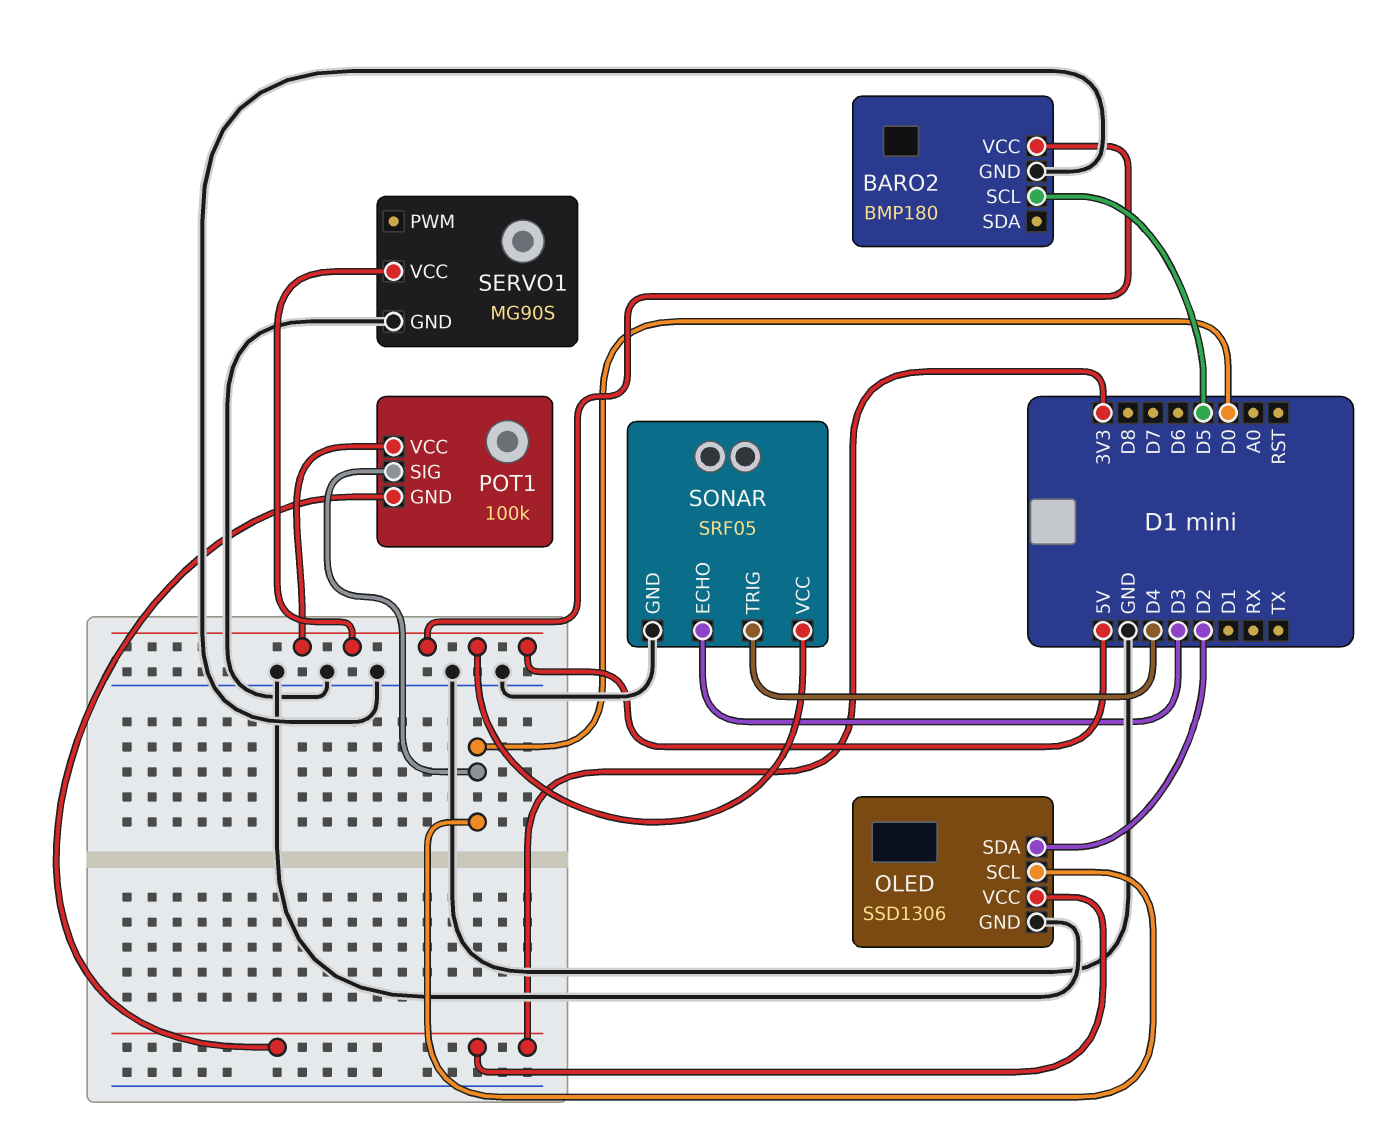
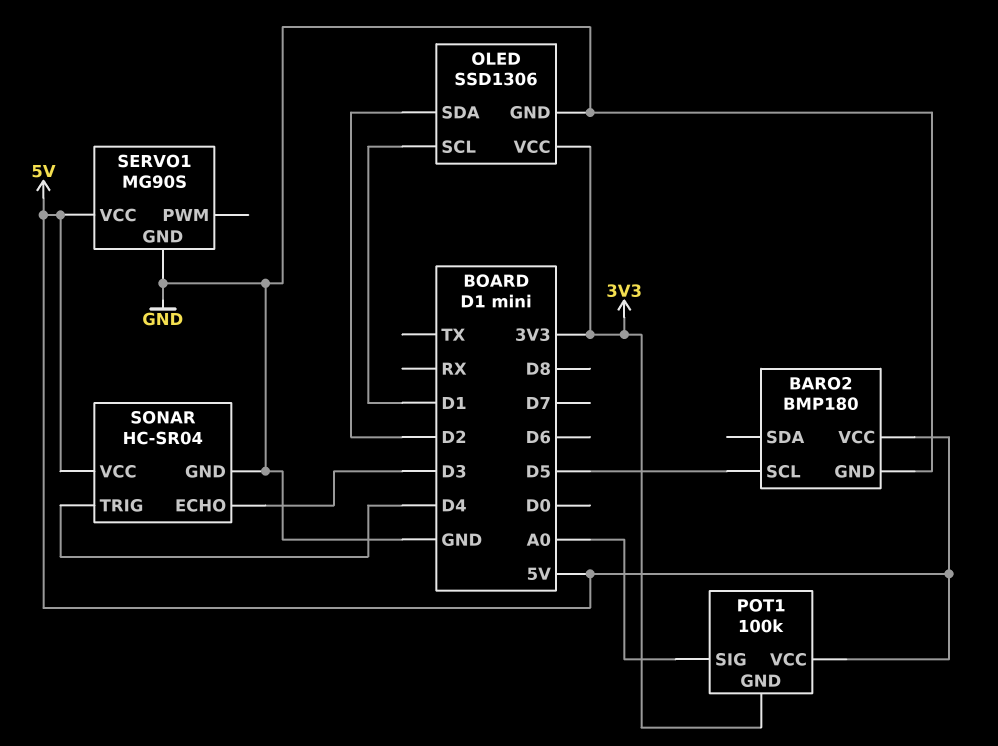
OLED pin SCL: D0 -> D1
POT1 pin SIG: D0 -> A0
SONAR: SRF05 -> HC-SR04

